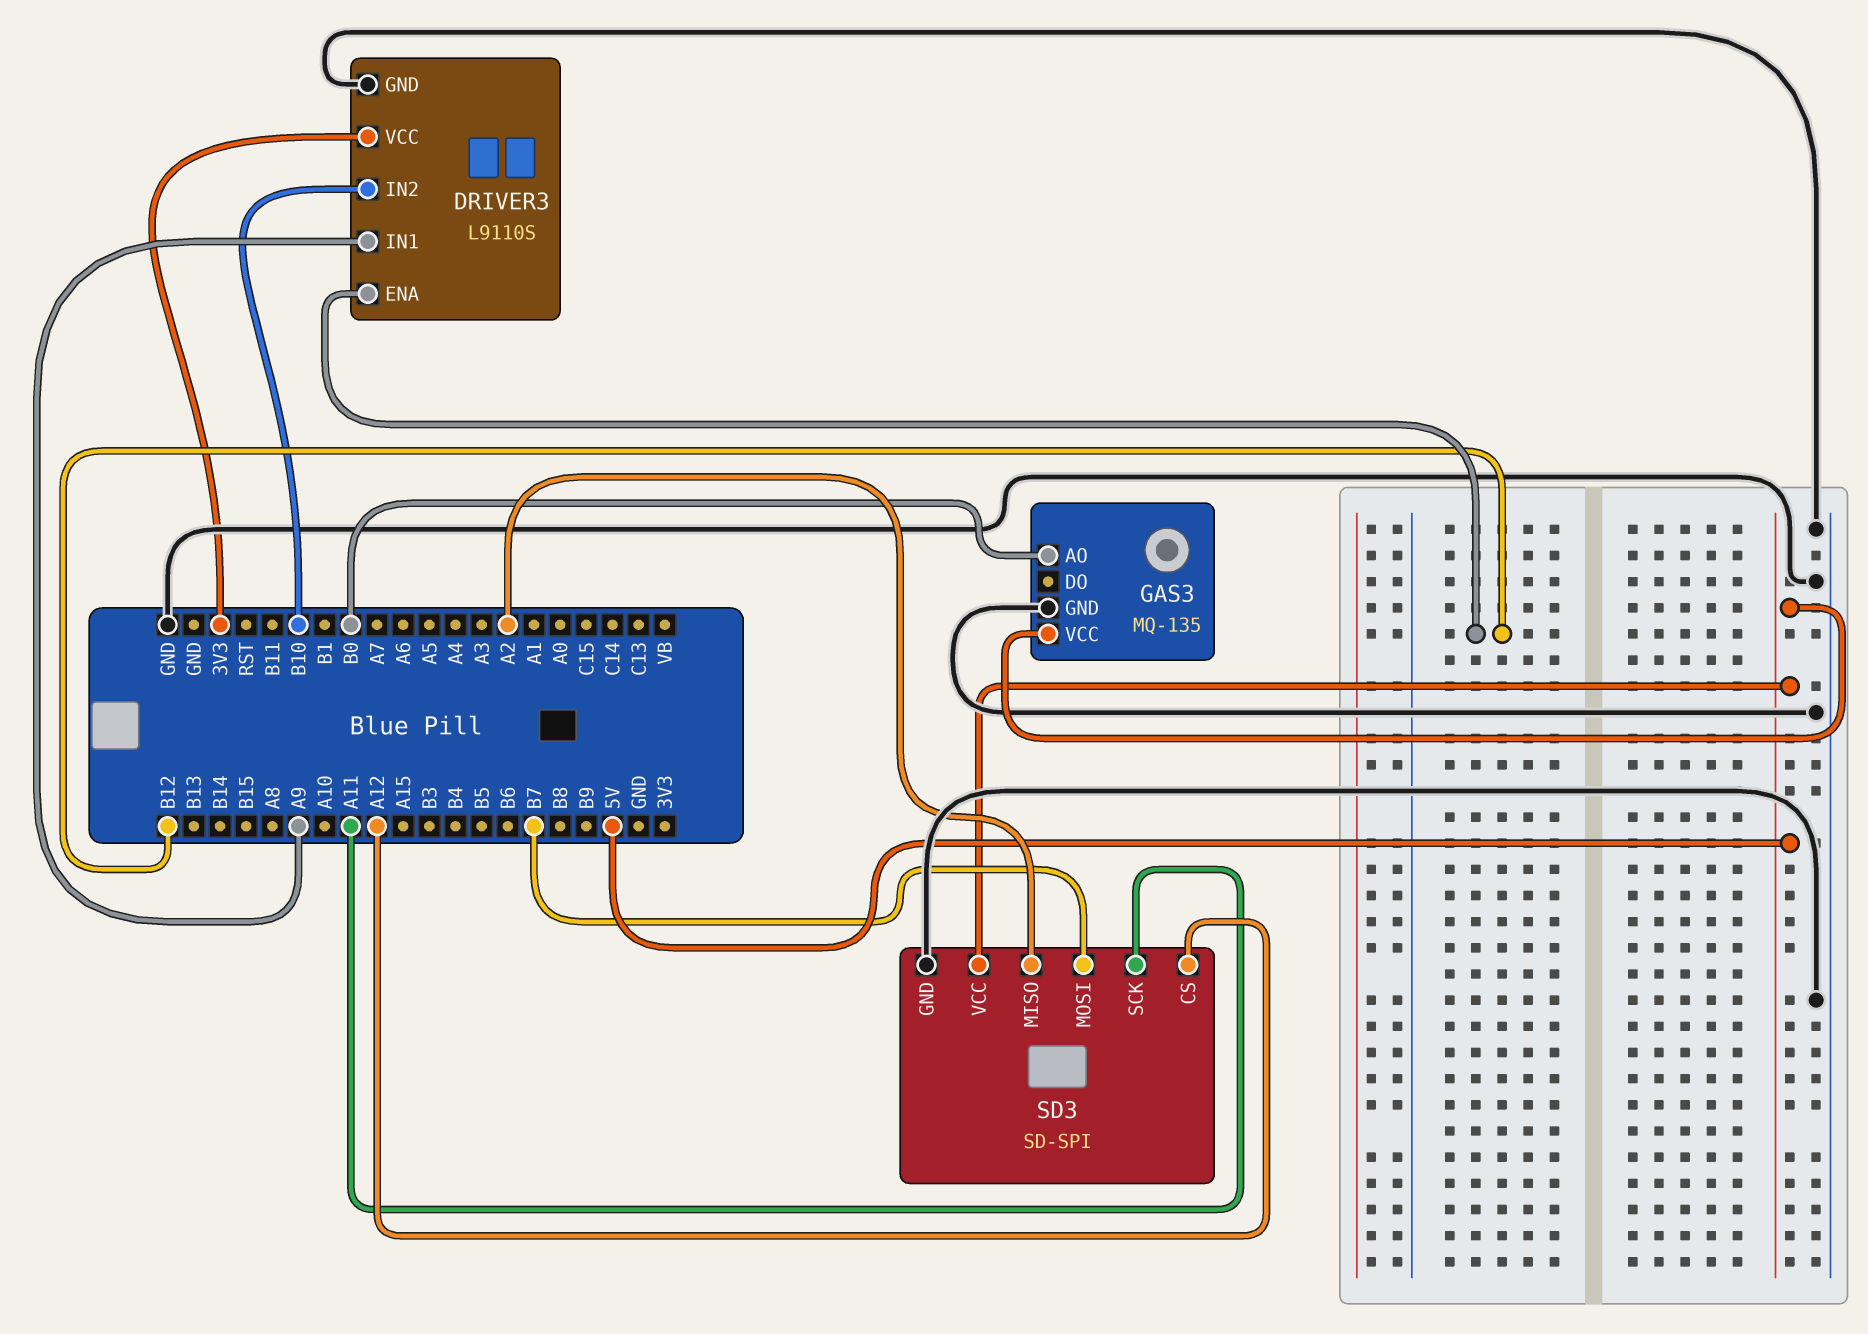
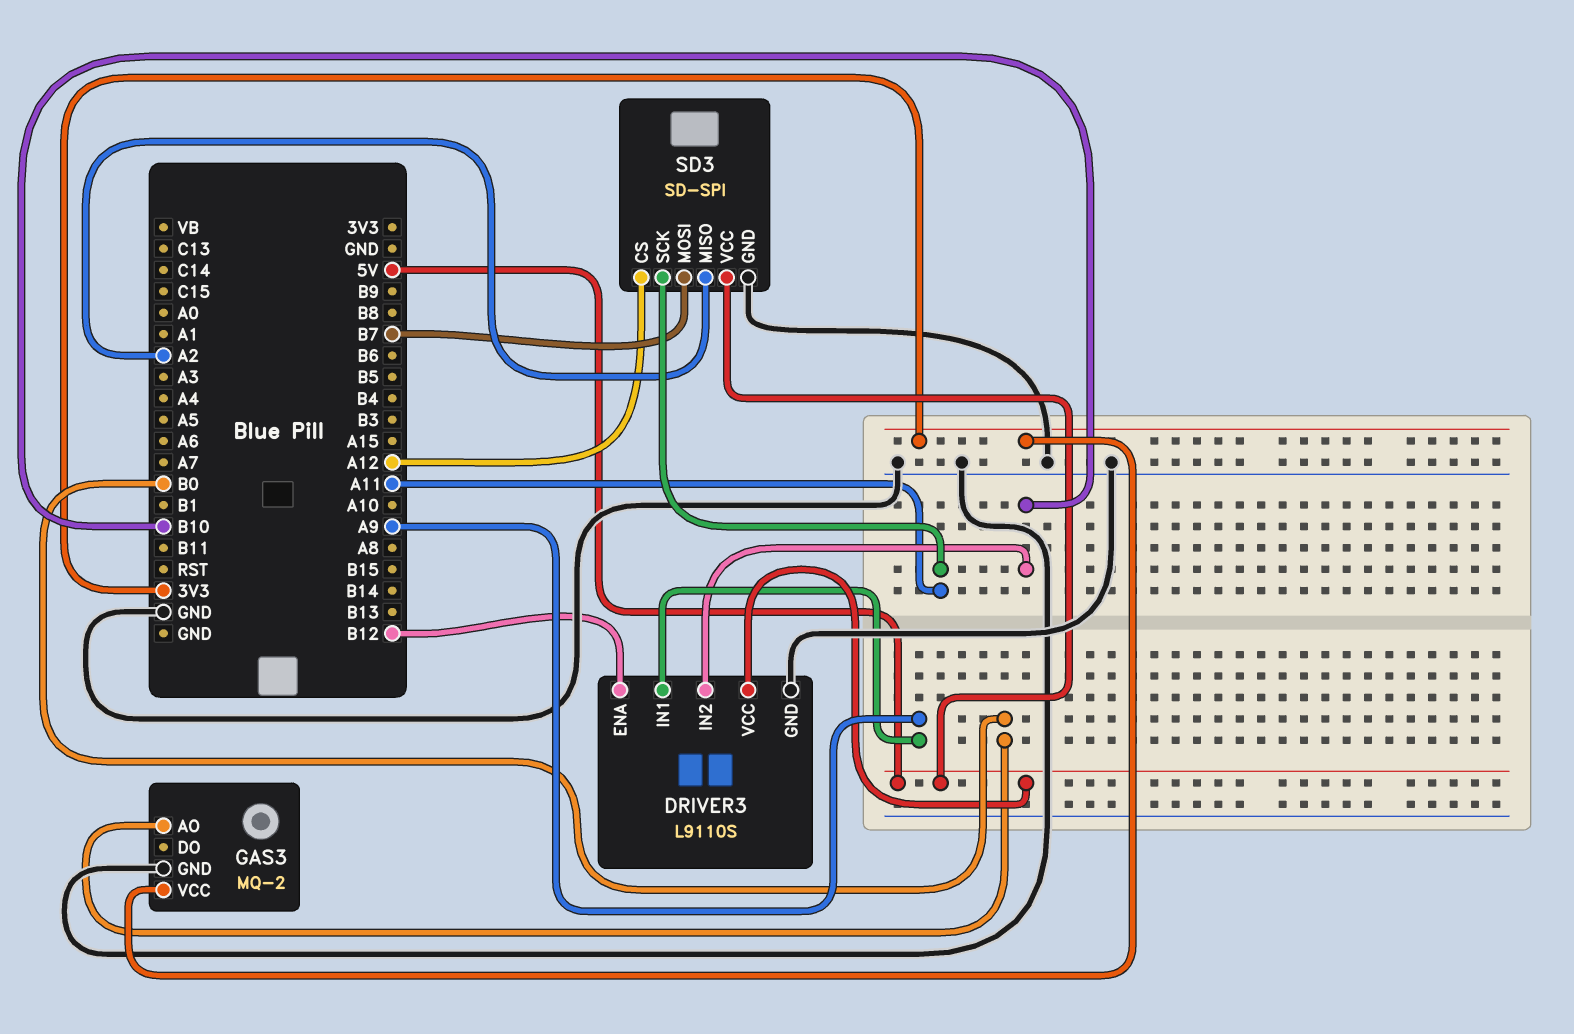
DRIVER3 pin VCC: 3V3 -> 5V
GAS3: MQ-135 -> MQ-2
GAS3 pin VCC: 5V -> 3V3

